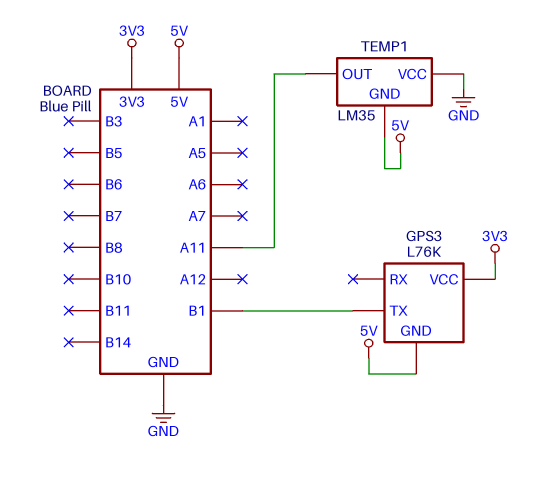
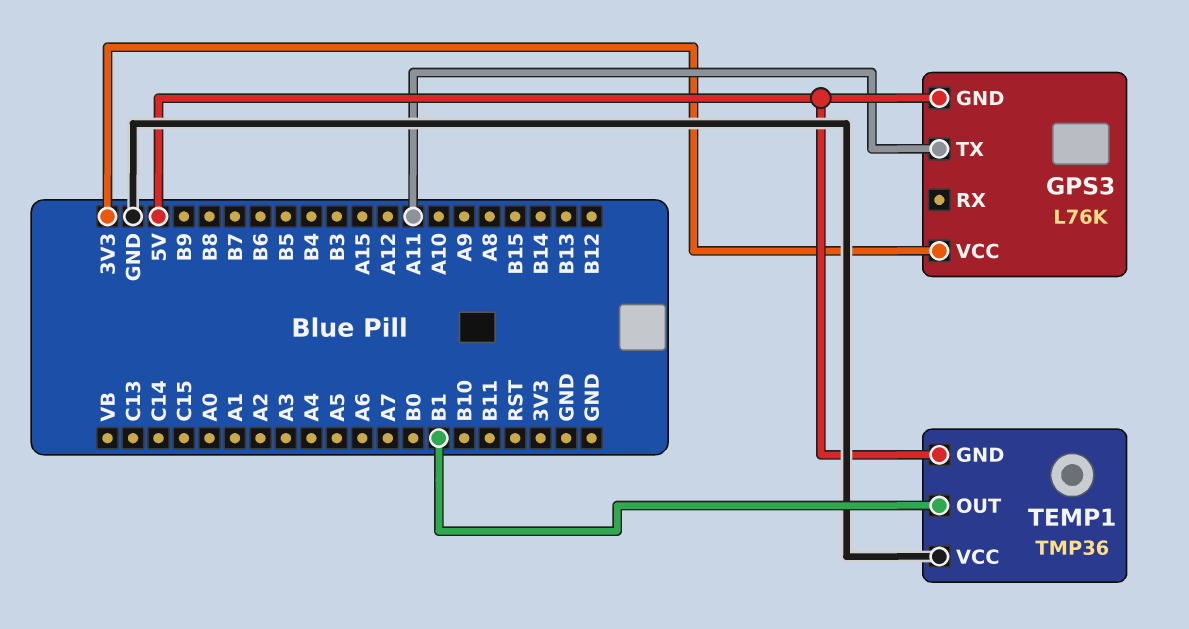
GPS3 pin TX: B1 -> A11
TEMP1: LM35 -> TMP36
TEMP1 pin OUT: A11 -> B1

